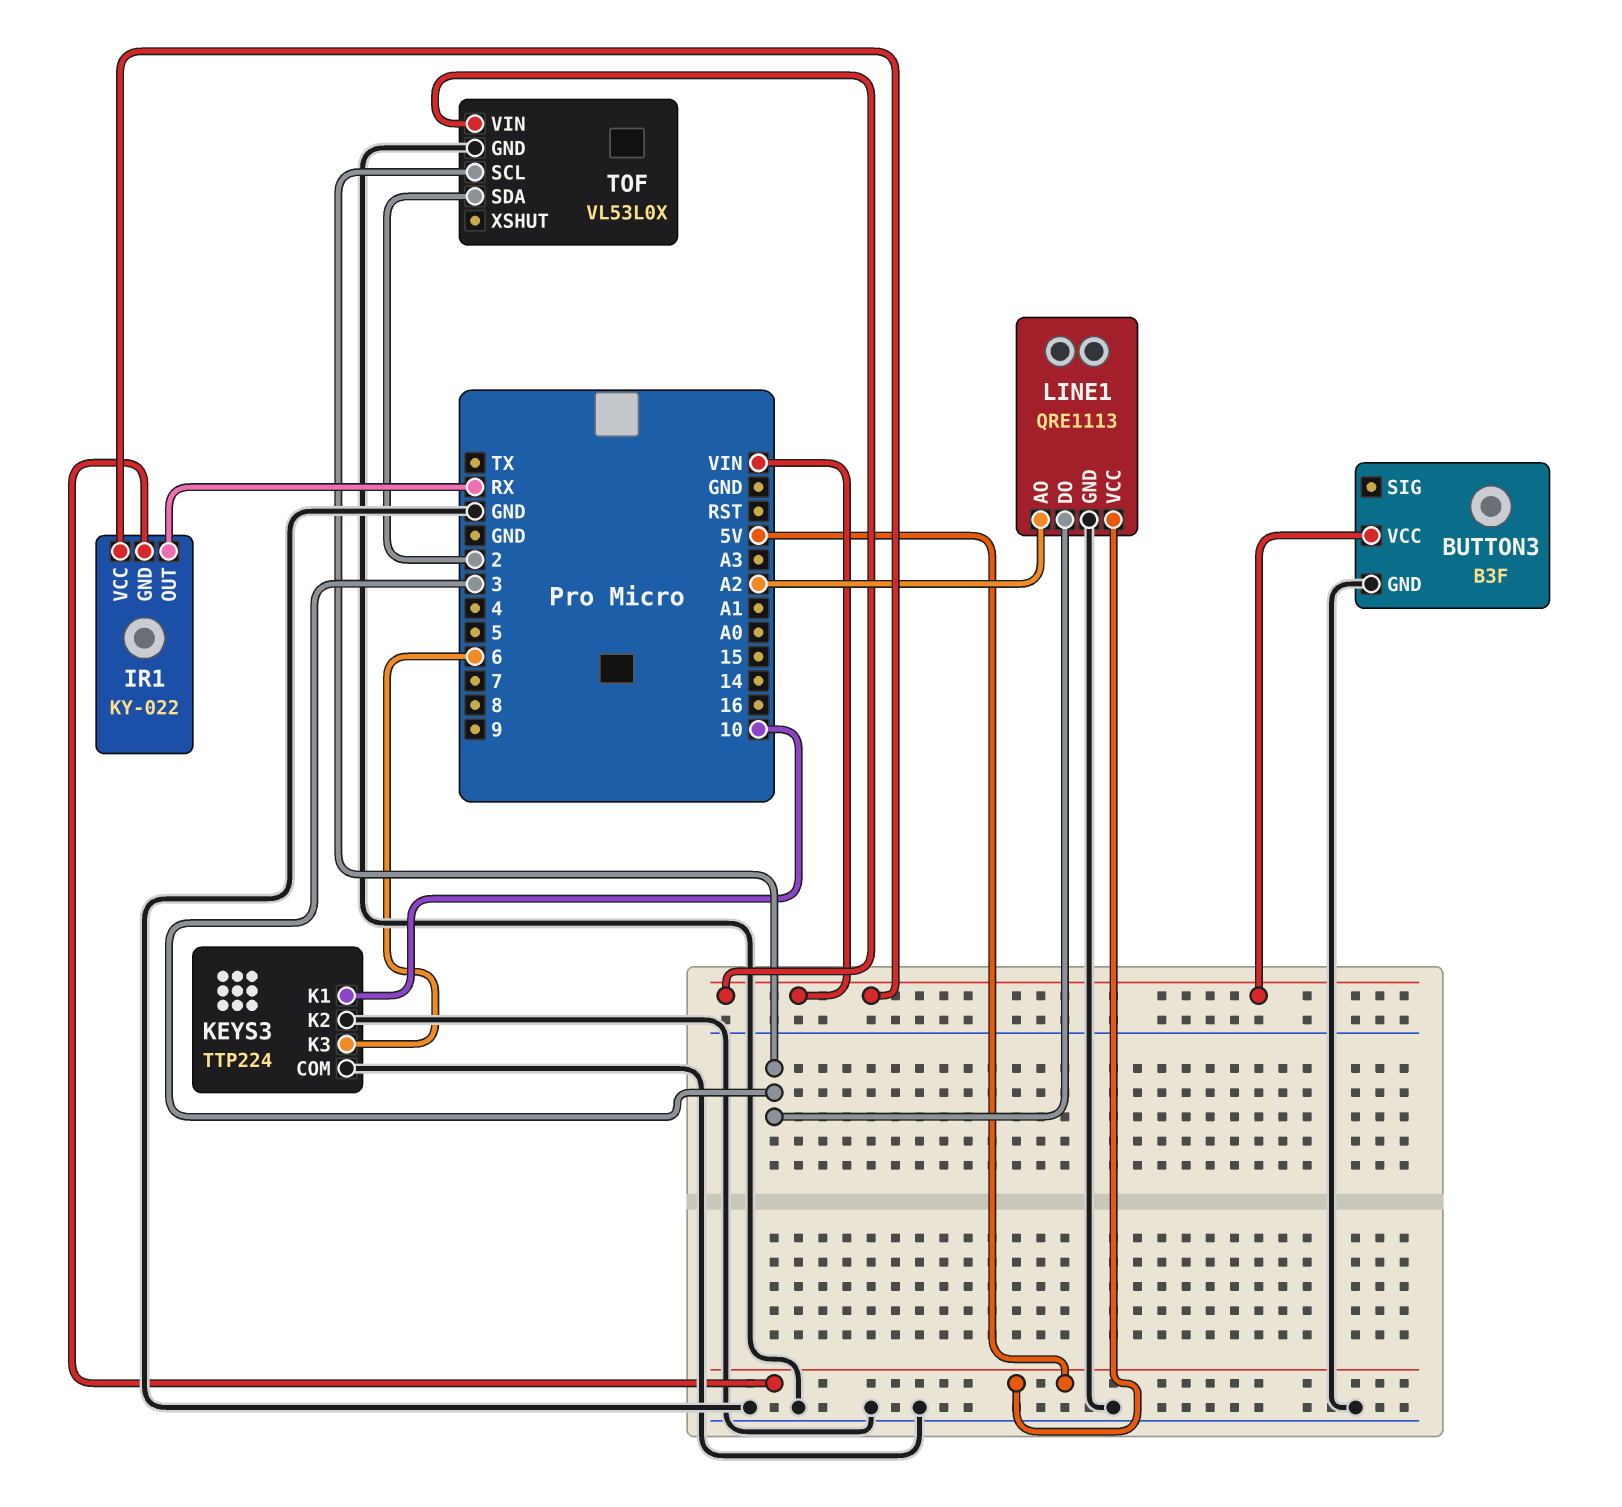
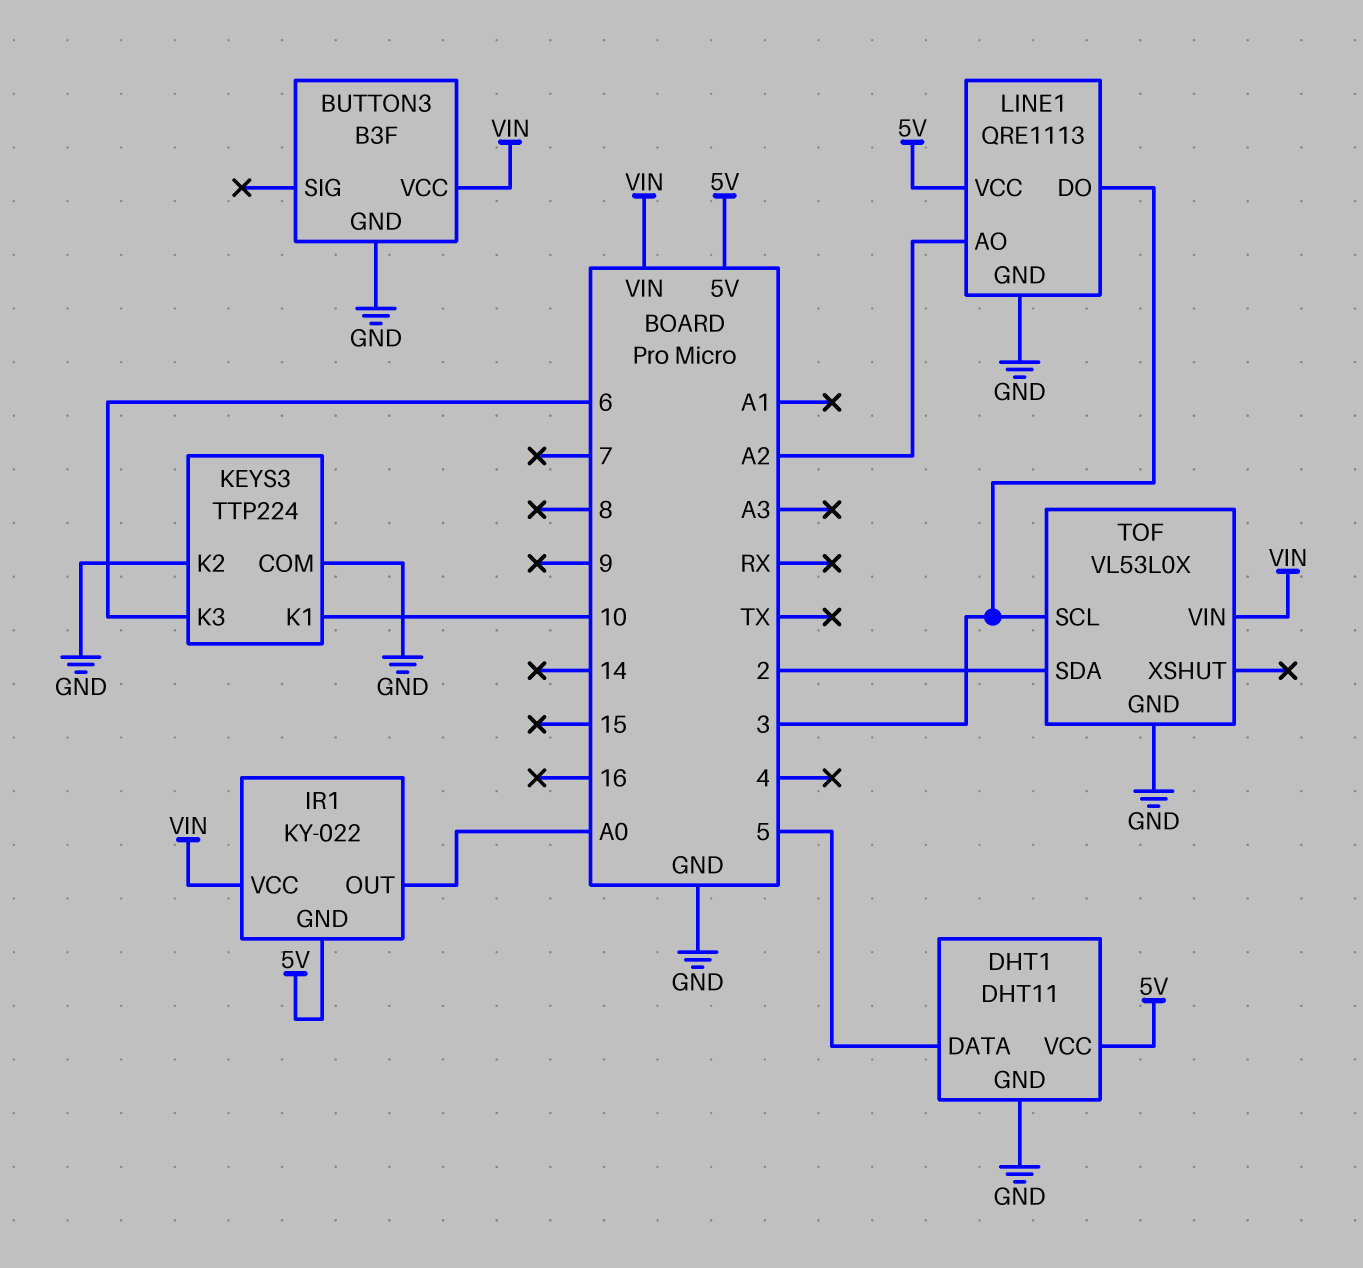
DHT1: none -> DHT11
DHT1 pin DATA: none -> 5
DHT1 pin GND: none -> GND
DHT1 pin VCC: none -> 5V
IR1 pin OUT: RX -> A0

